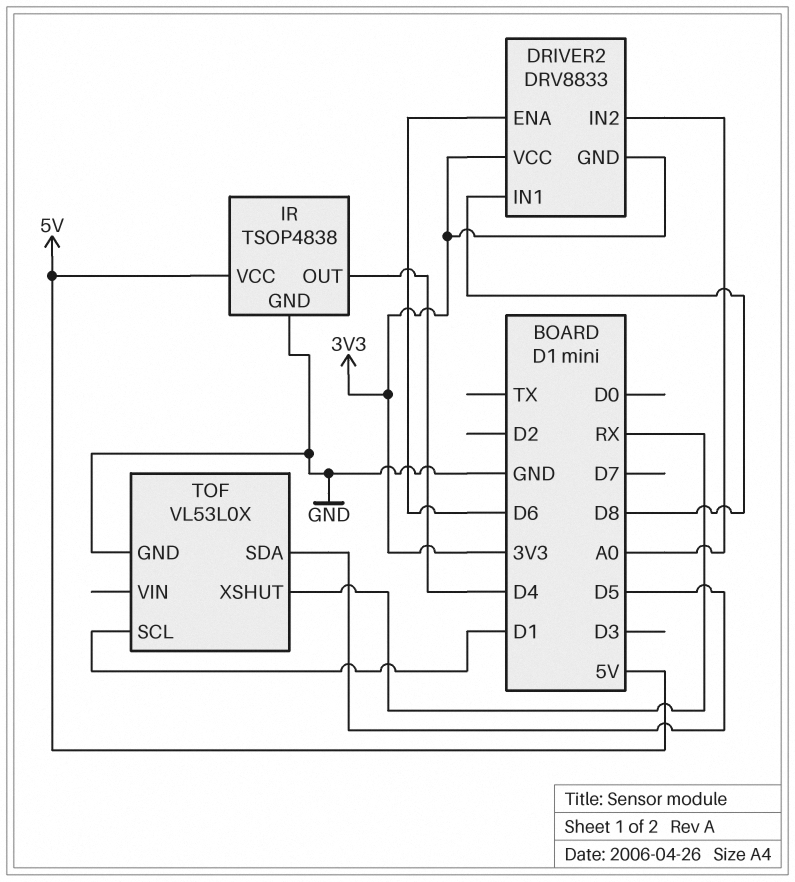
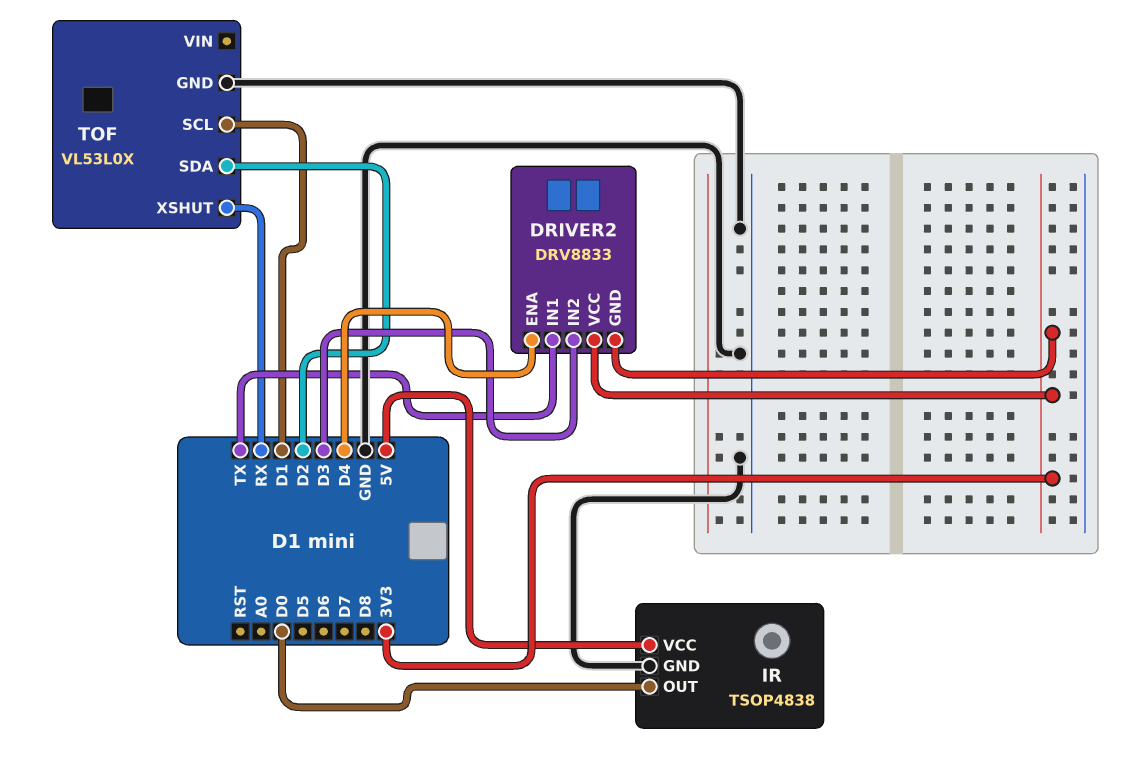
DRIVER2 pin ENA: D6 -> D4
DRIVER2 pin IN1: D8 -> TX
DRIVER2 pin IN2: A0 -> D3
IR pin OUT: D4 -> D0
TOF pin SDA: D5 -> D2

